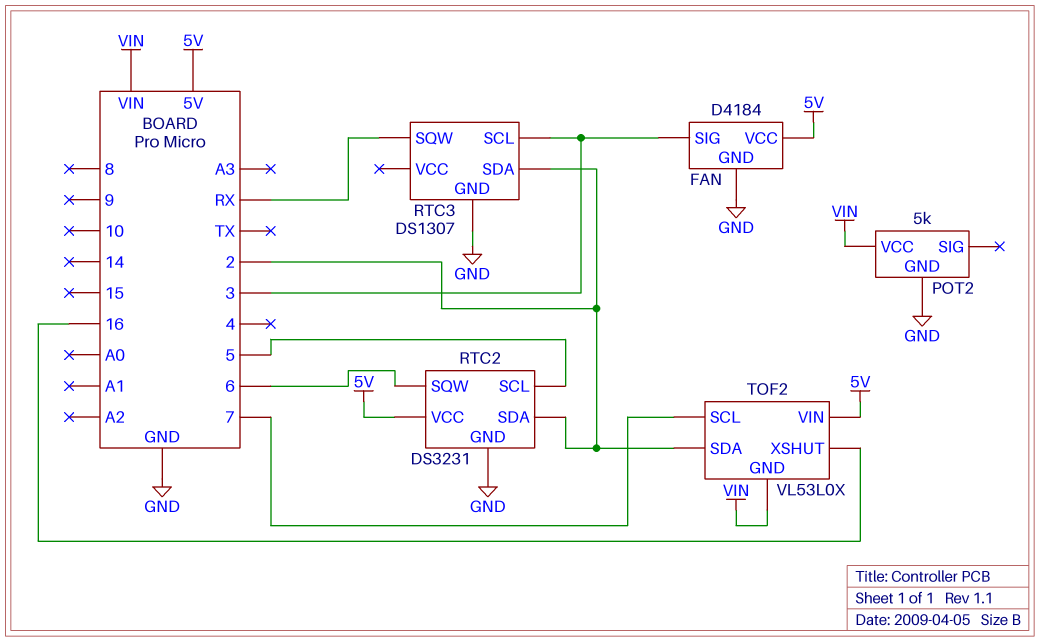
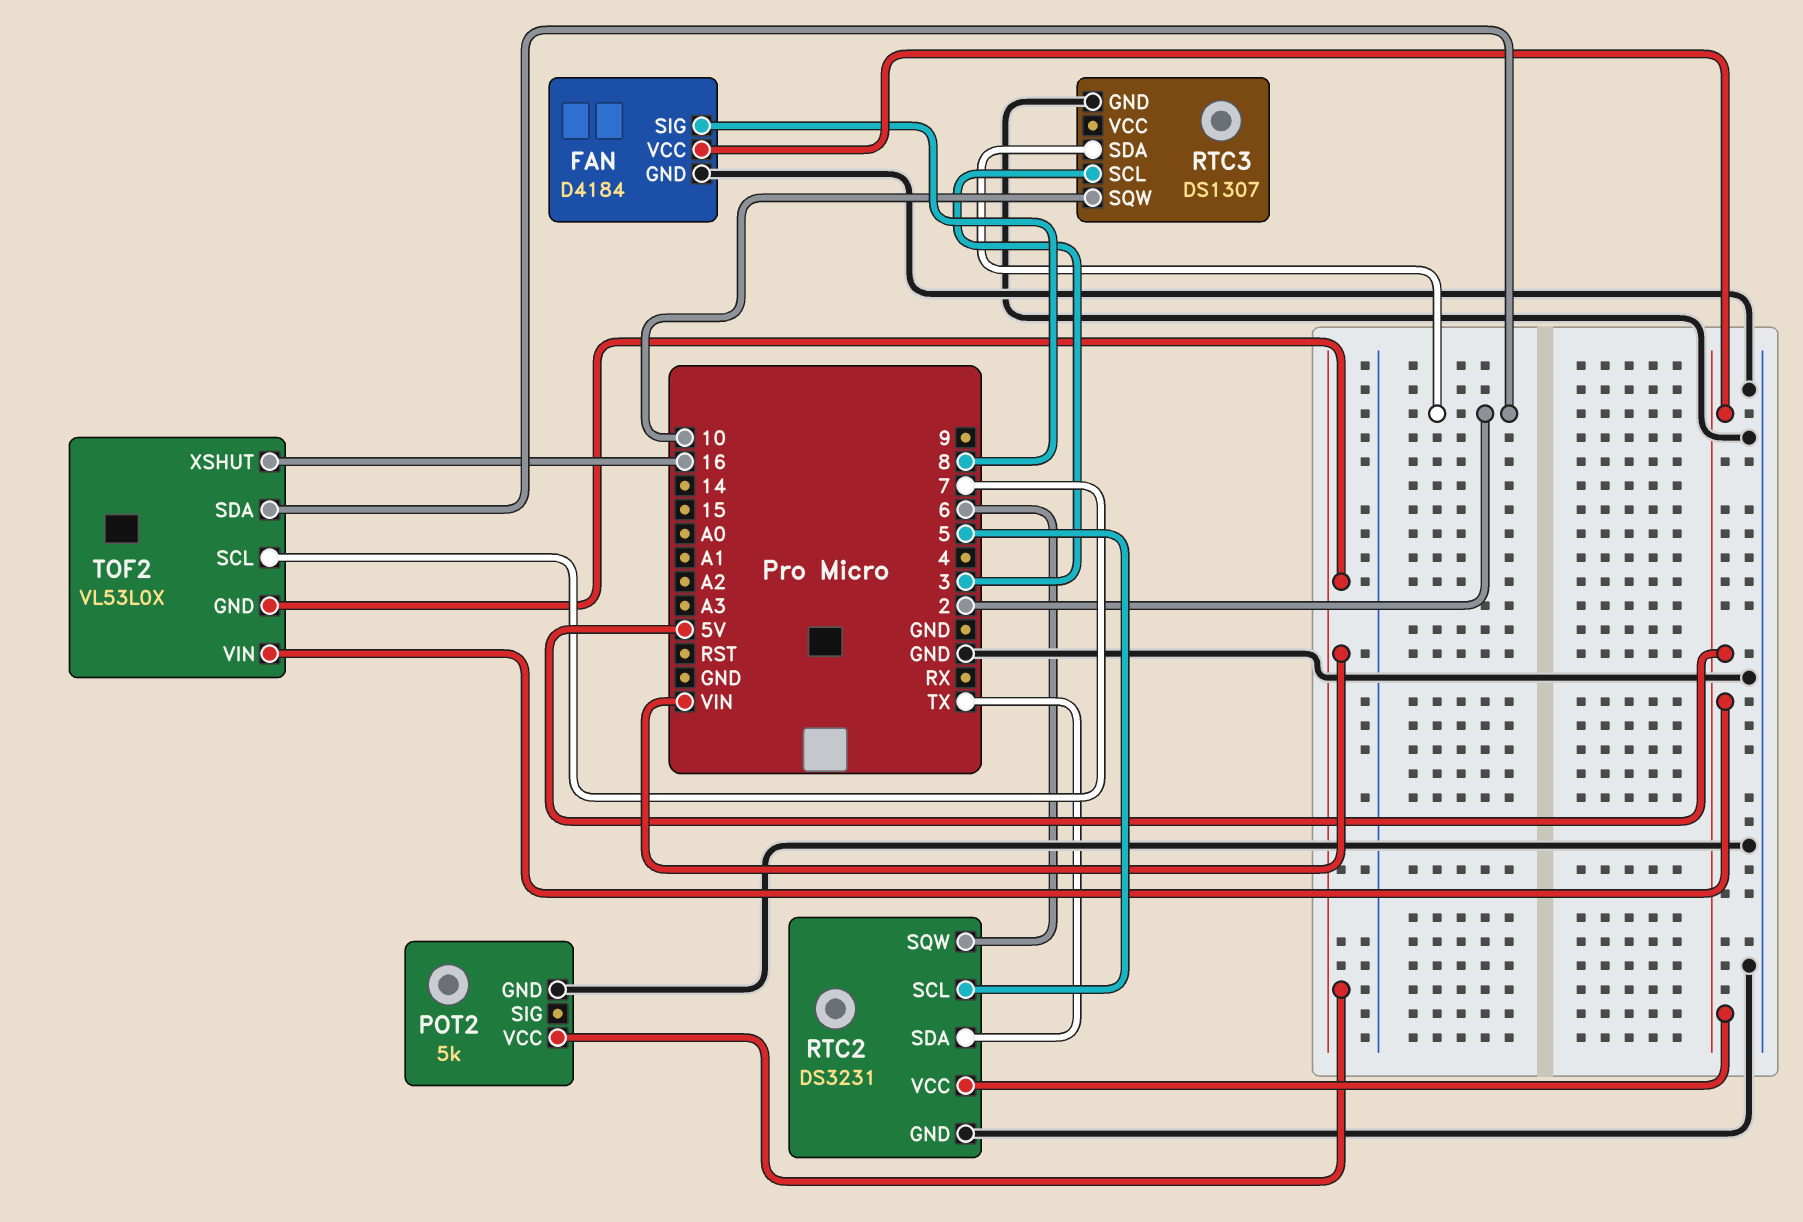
FAN pin SIG: 3 -> 8
RTC2 pin SDA: 2 -> TX
RTC3 pin SQW: RX -> 10

